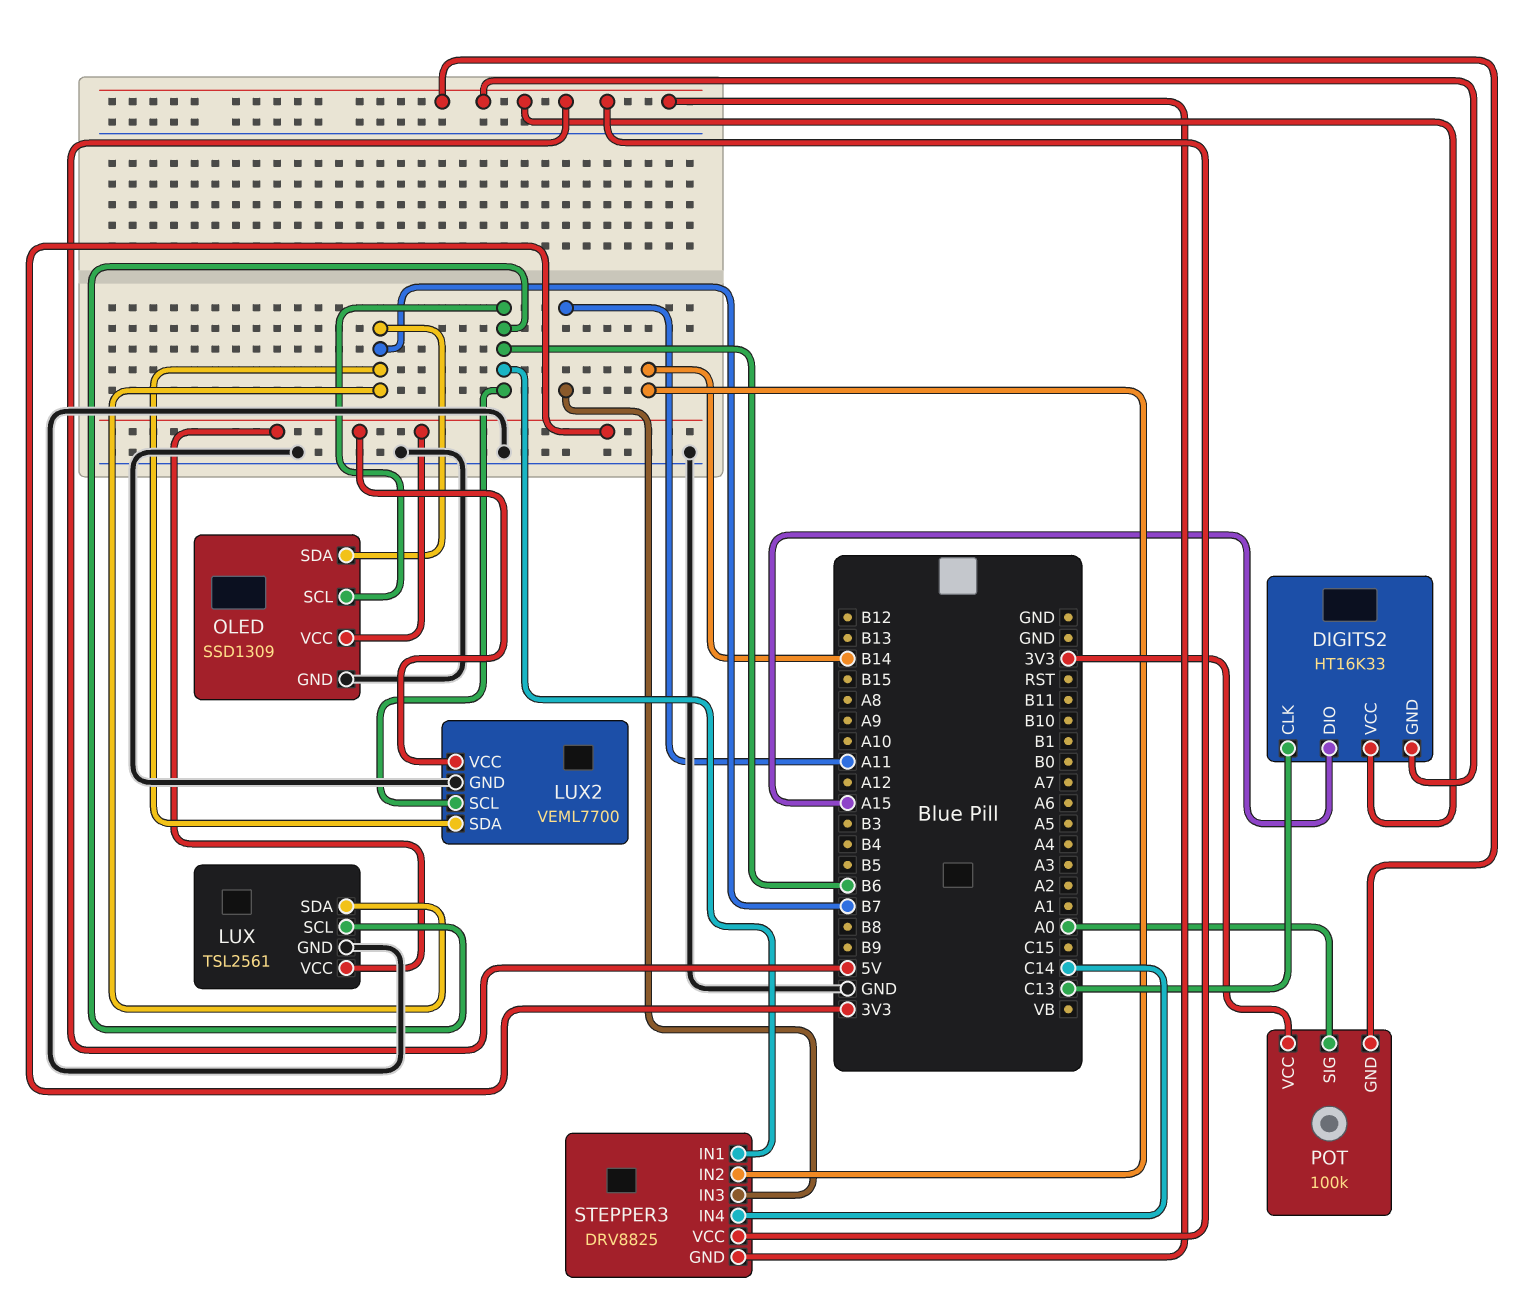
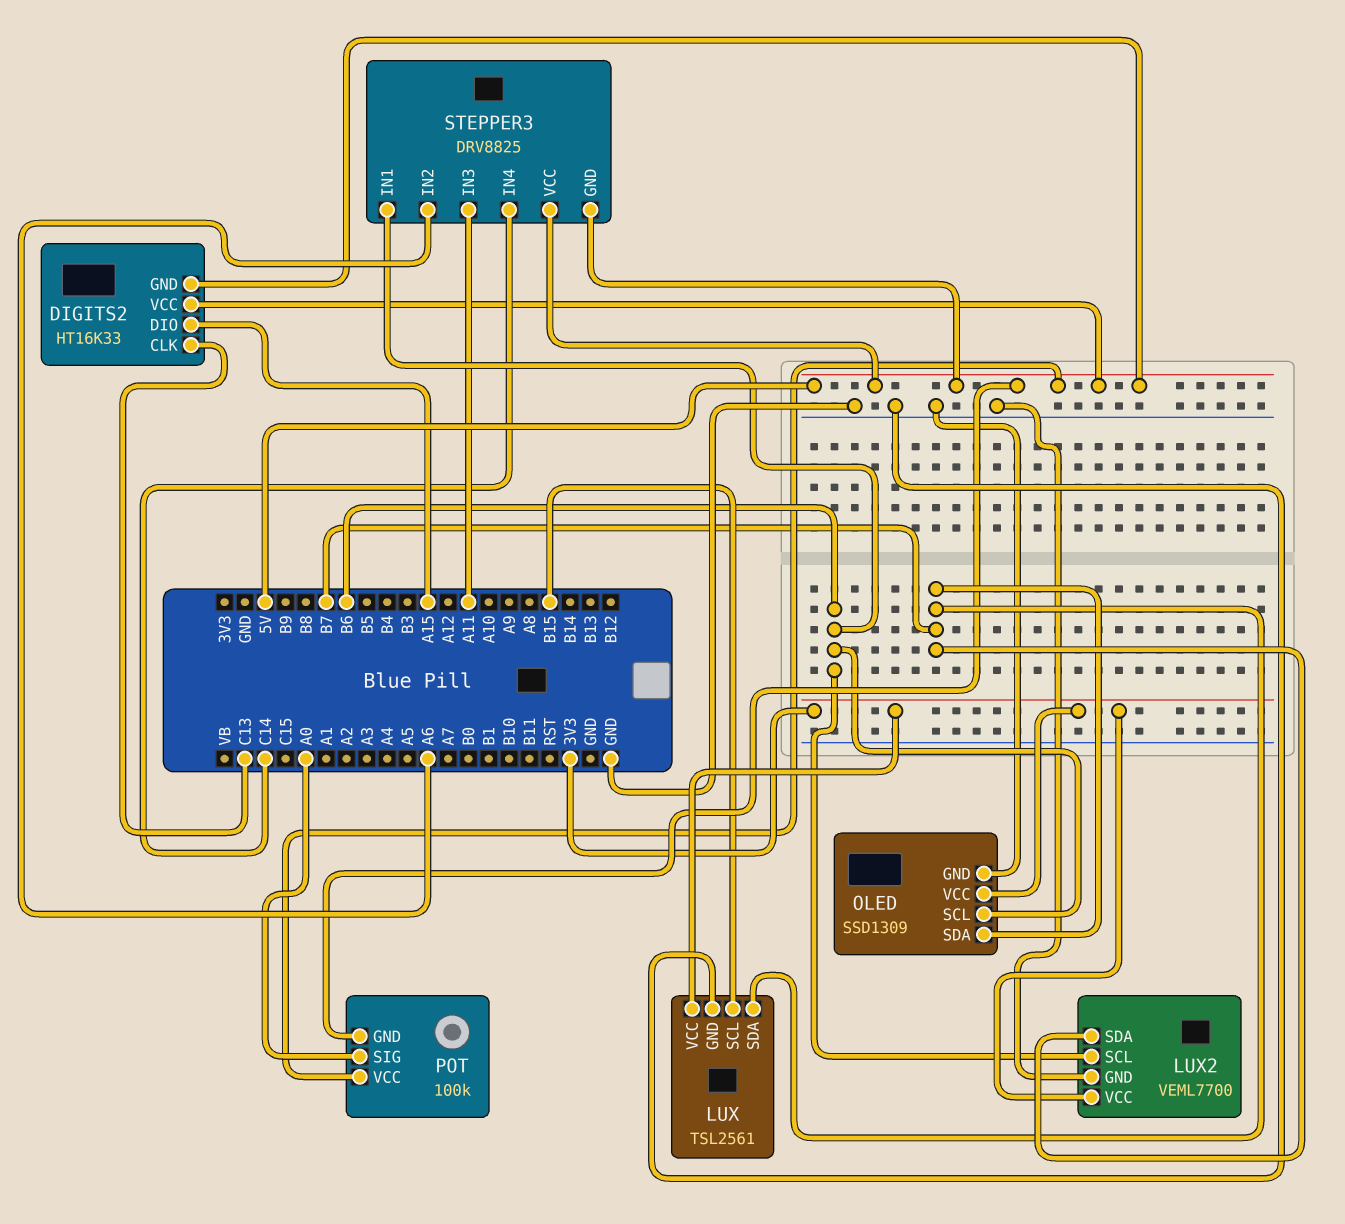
LUX pin SCL: B6 -> B15
POT pin VCC: 3V3 -> 5V
STEPPER3 pin IN2: B14 -> A6

